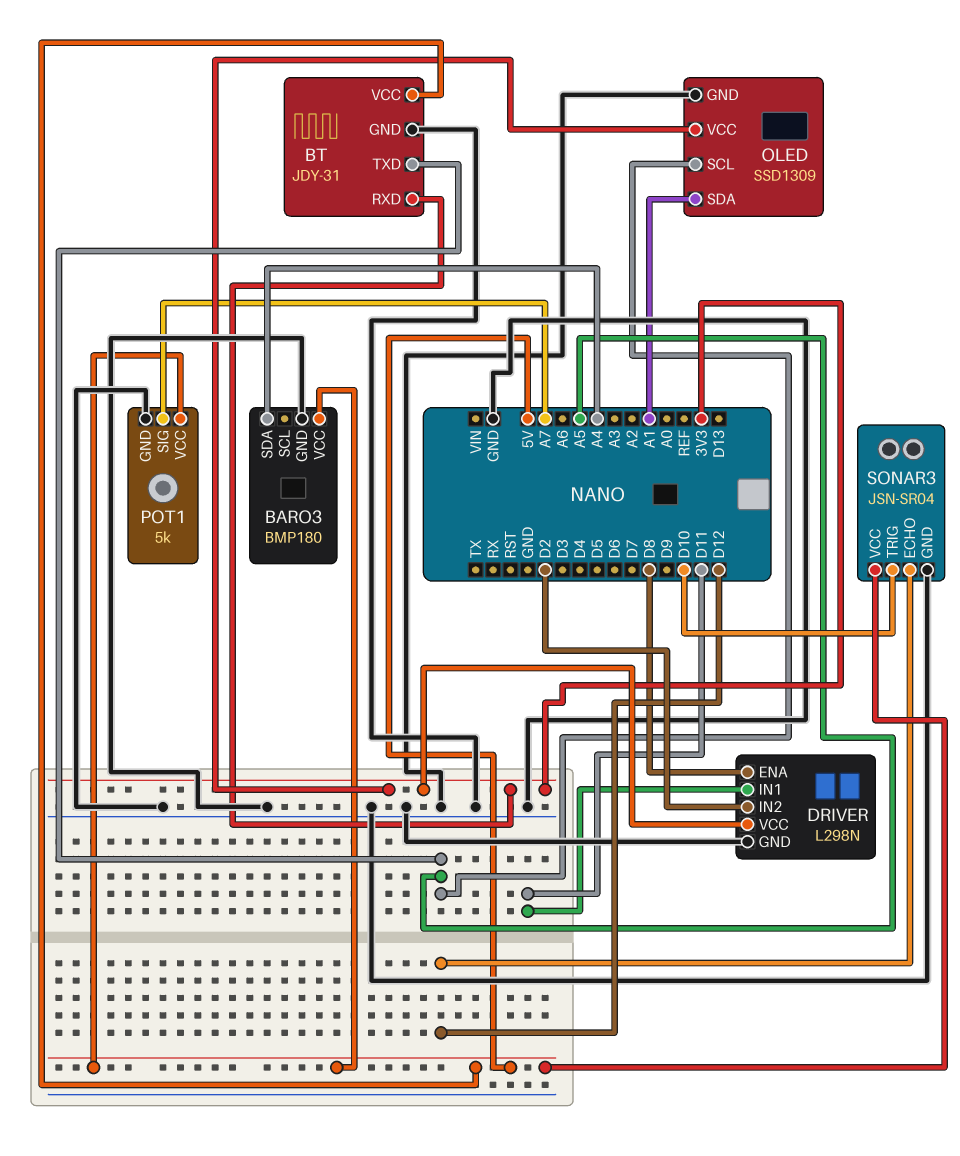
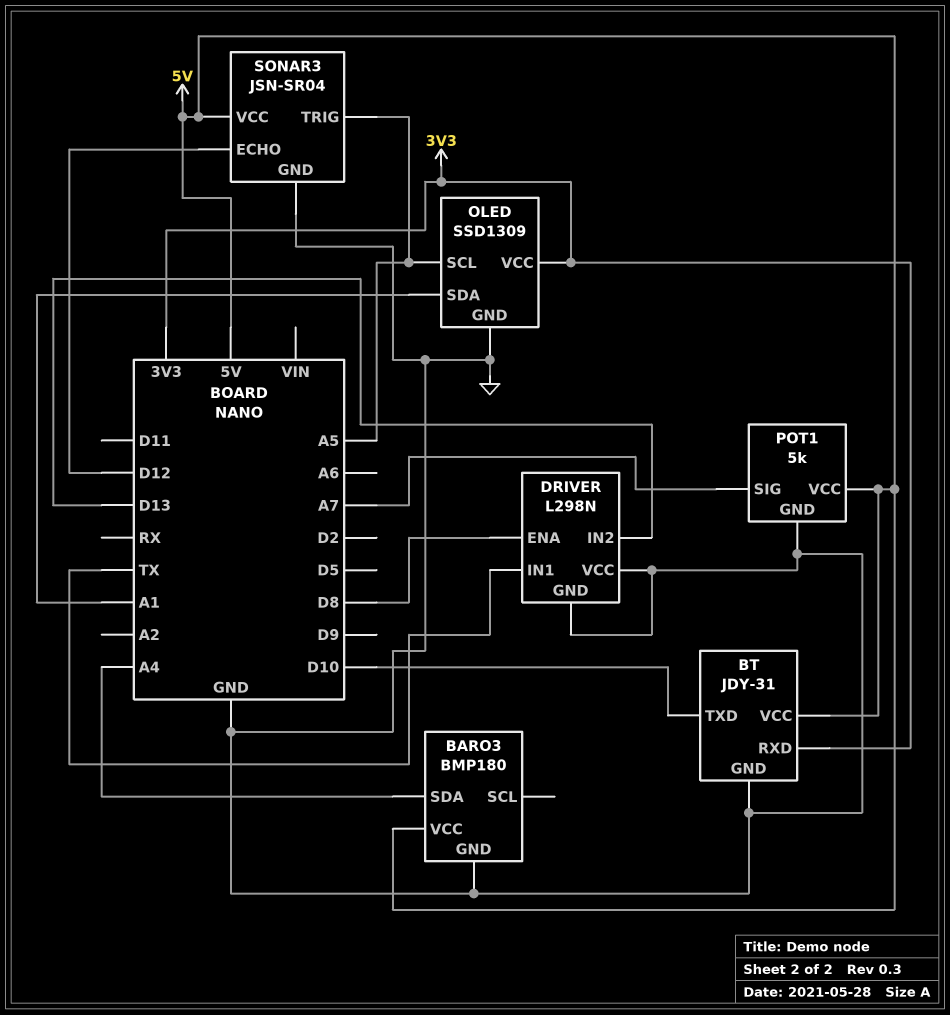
BT pin TXD: A5 -> D10
DRIVER pin IN1: D11 -> TX
DRIVER pin IN2: D2 -> D13
DRIVER pin VCC: 3V3 -> GND
SONAR3 pin TRIG: D10 -> A5

